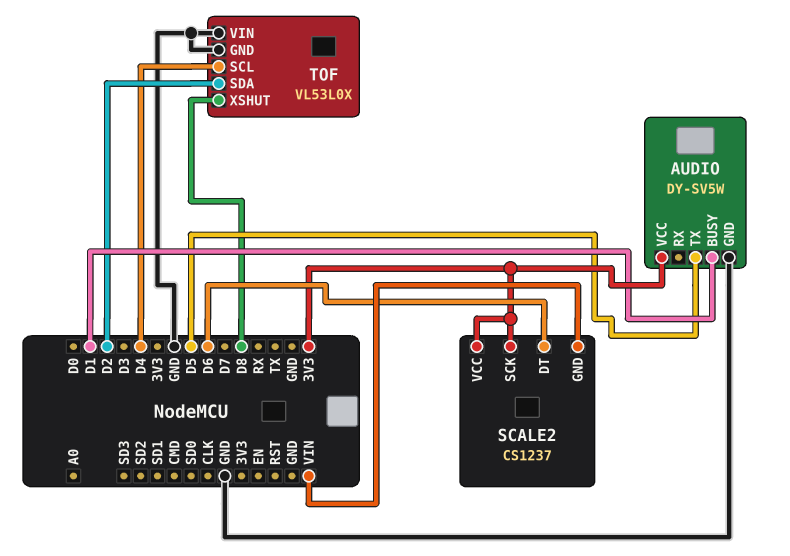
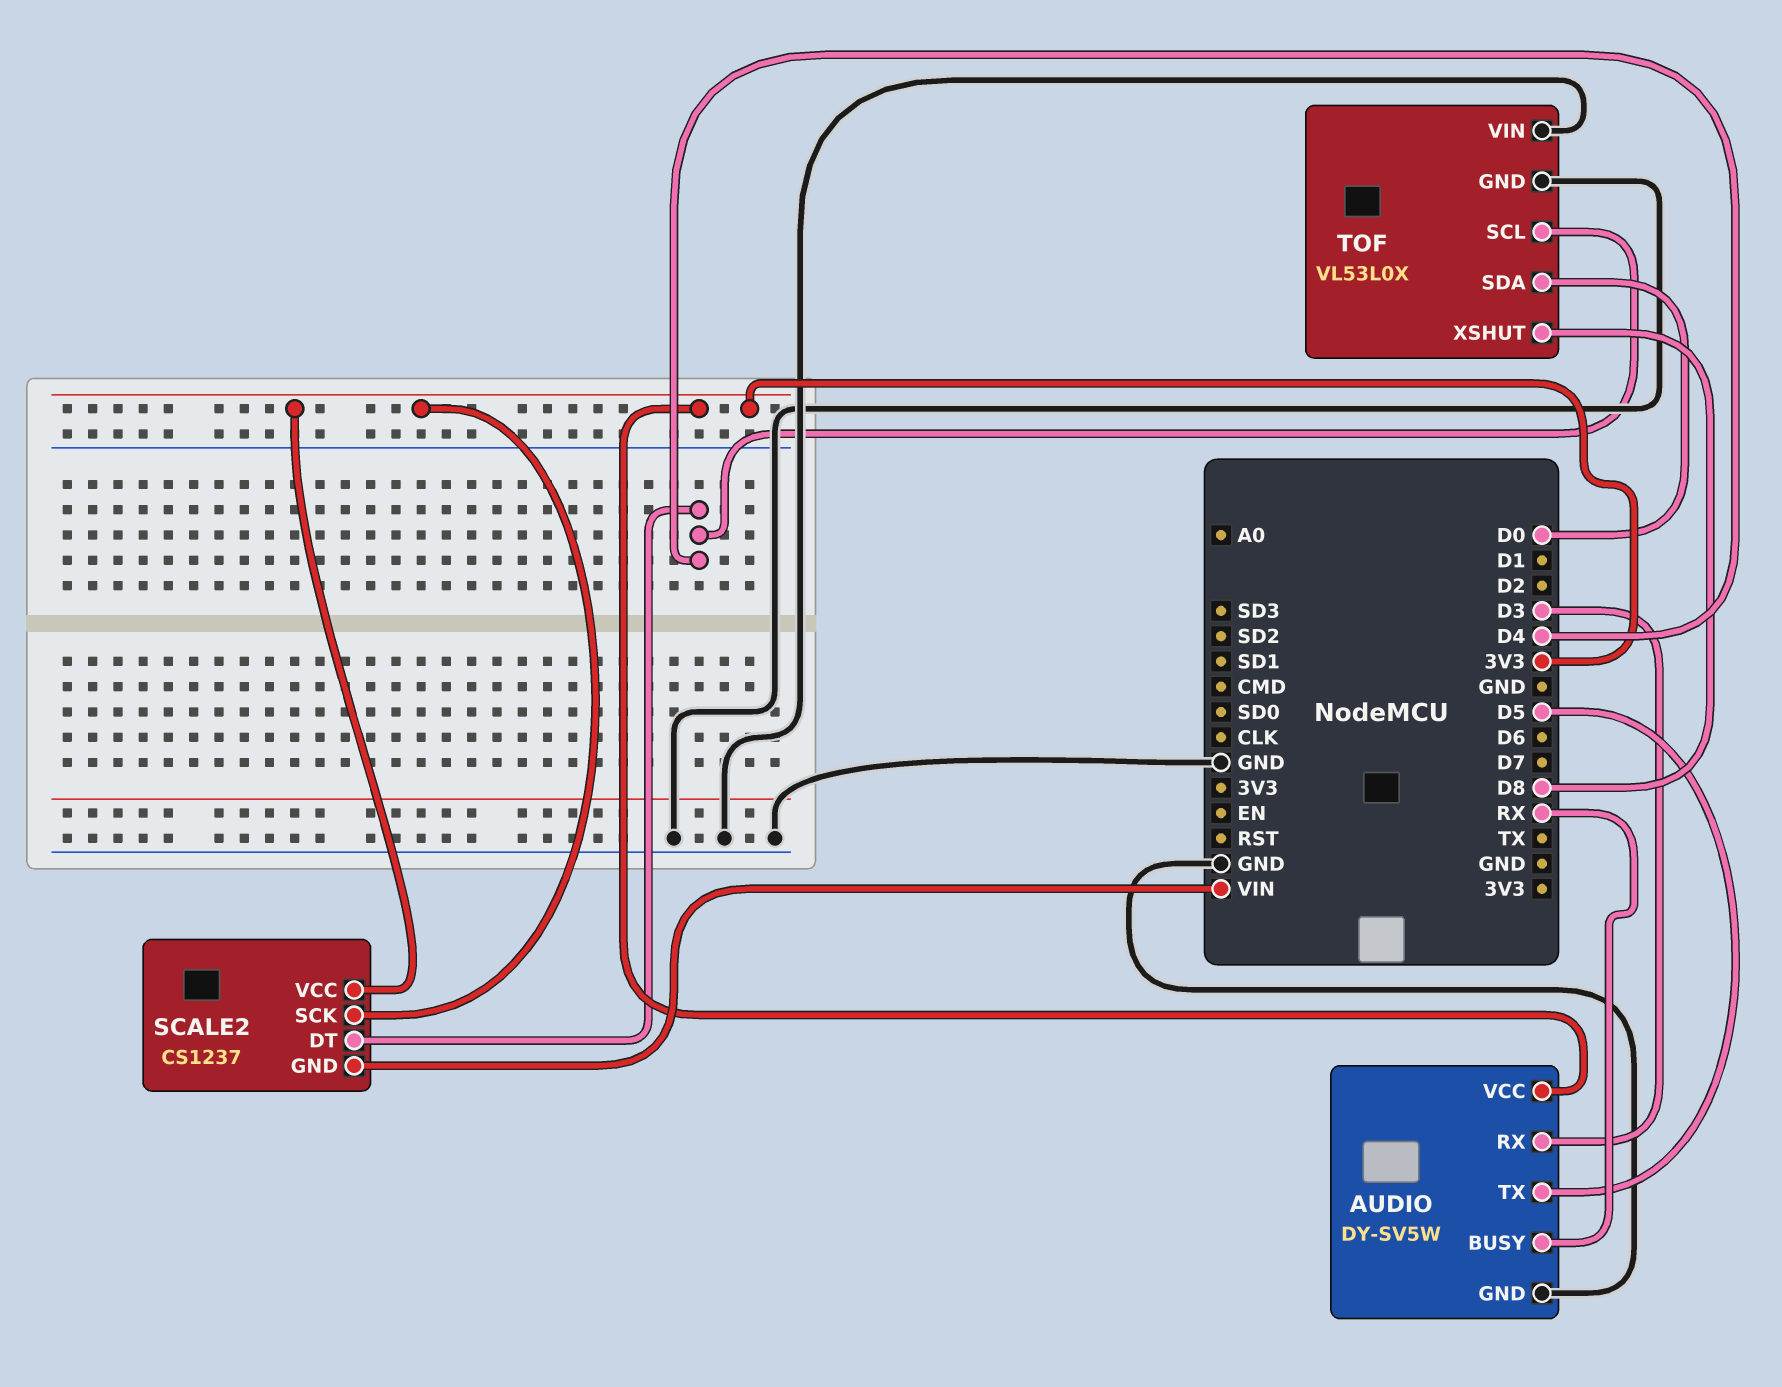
AUDIO pin BUSY: D1 -> RX
AUDIO pin RX: none -> D3
SCALE2 pin DT: D6 -> D4
TOF pin SDA: D2 -> D0

